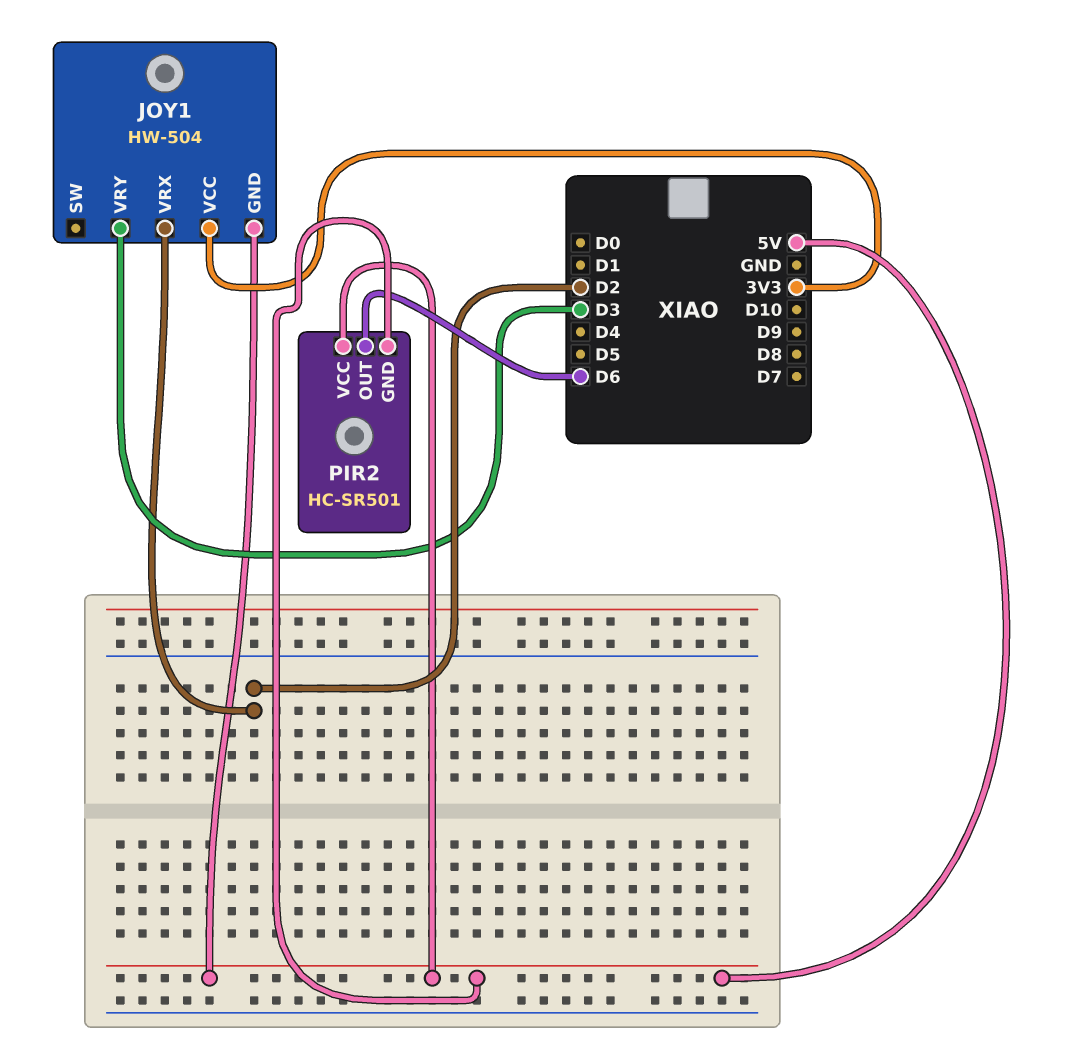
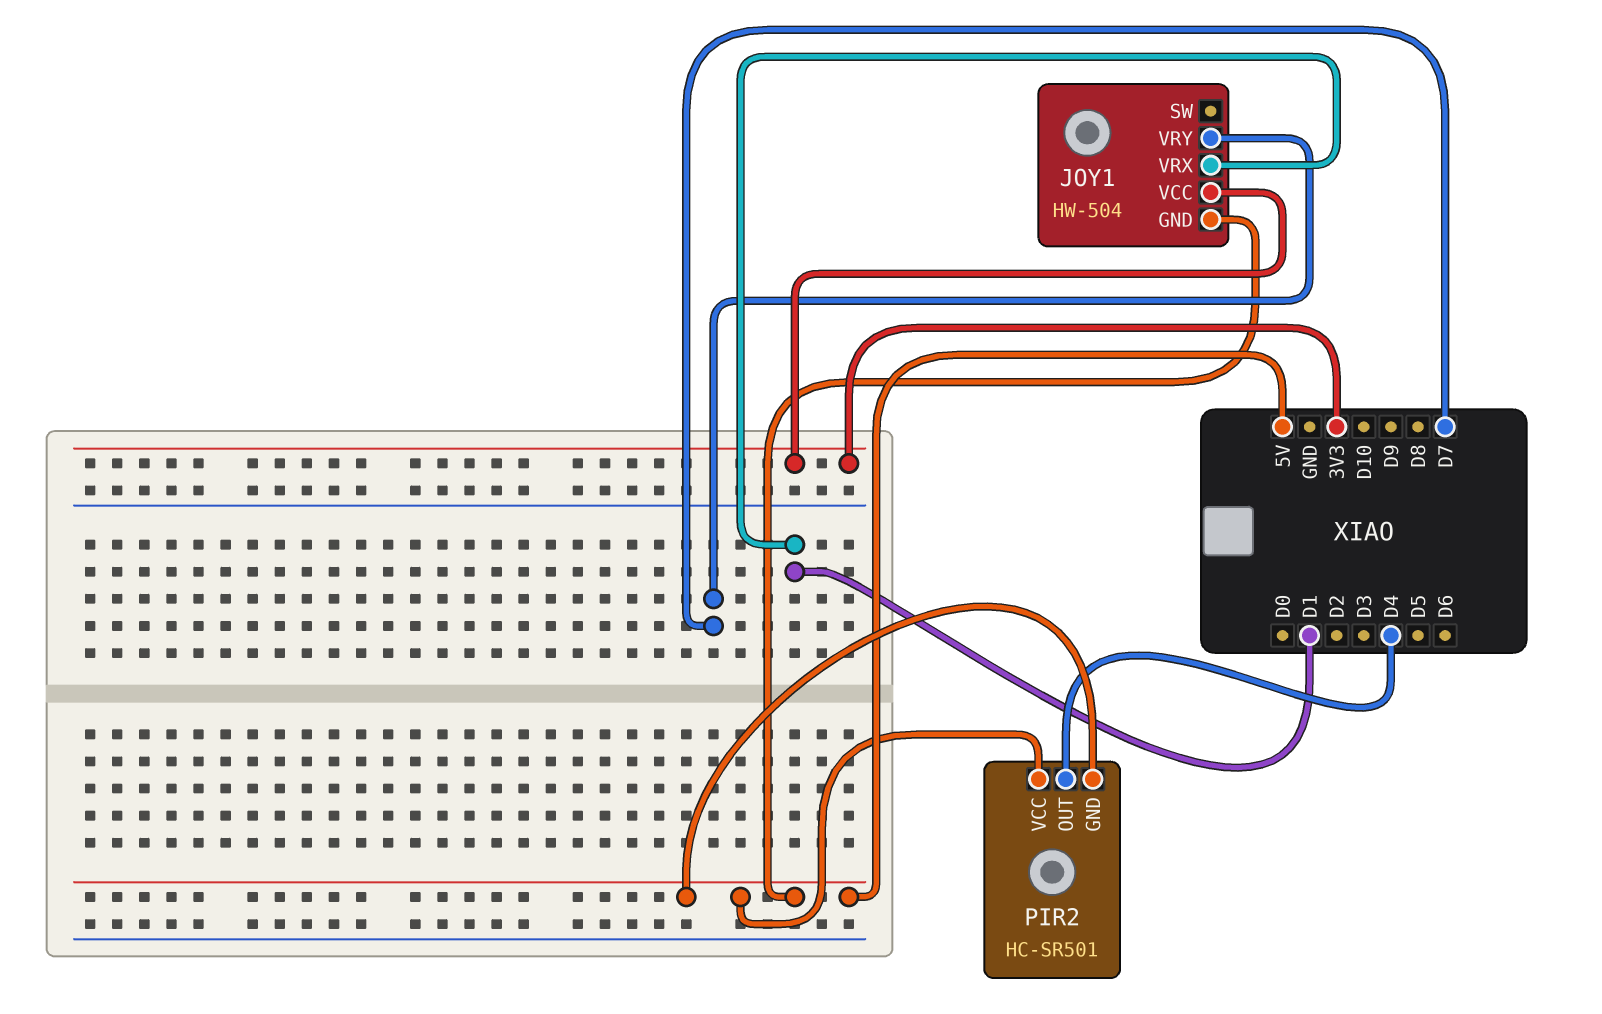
JOY1 pin VRX: D2 -> D1
JOY1 pin VRY: D3 -> D7
PIR2 pin OUT: D6 -> D4

